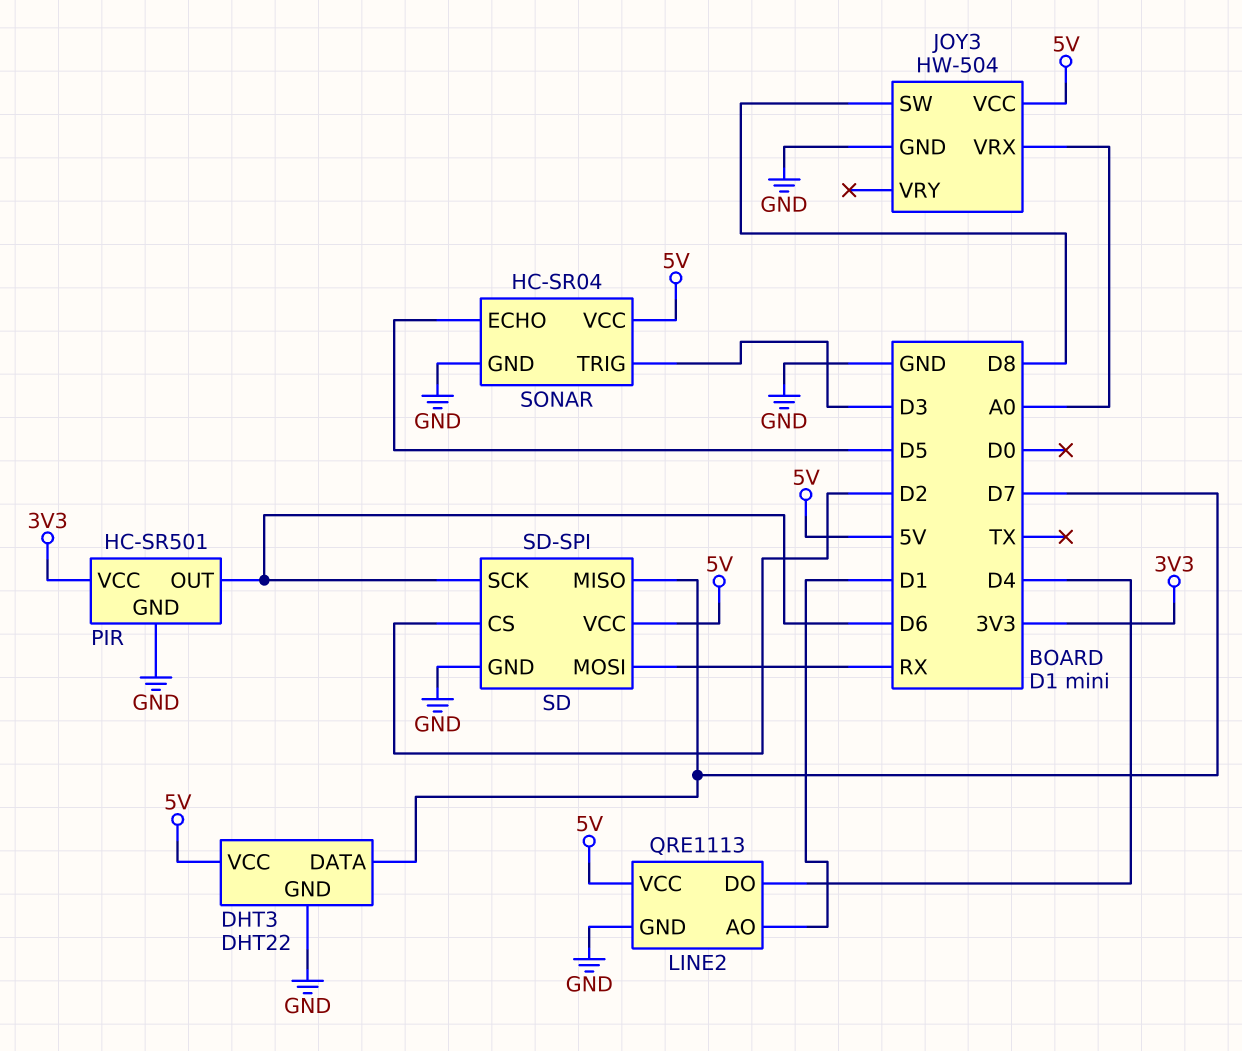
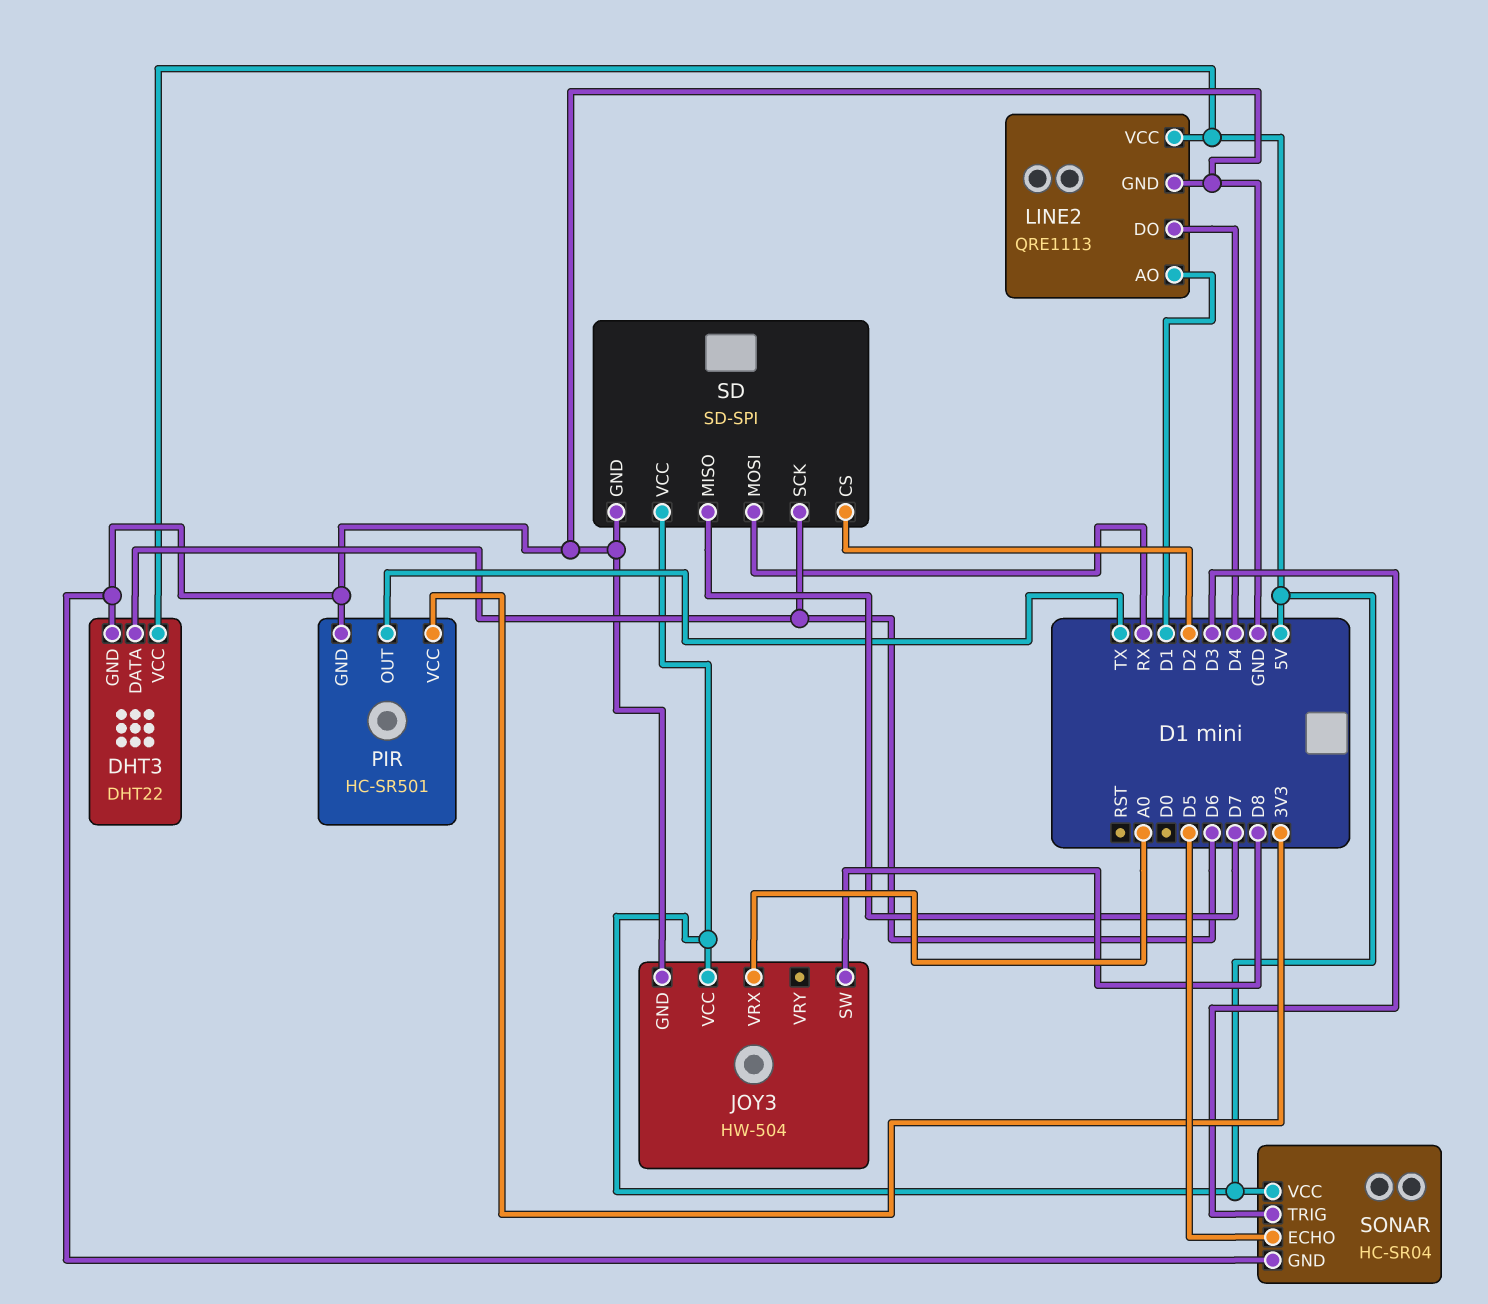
DHT3 pin DATA: D7 -> D6
PIR pin OUT: D6 -> TX

